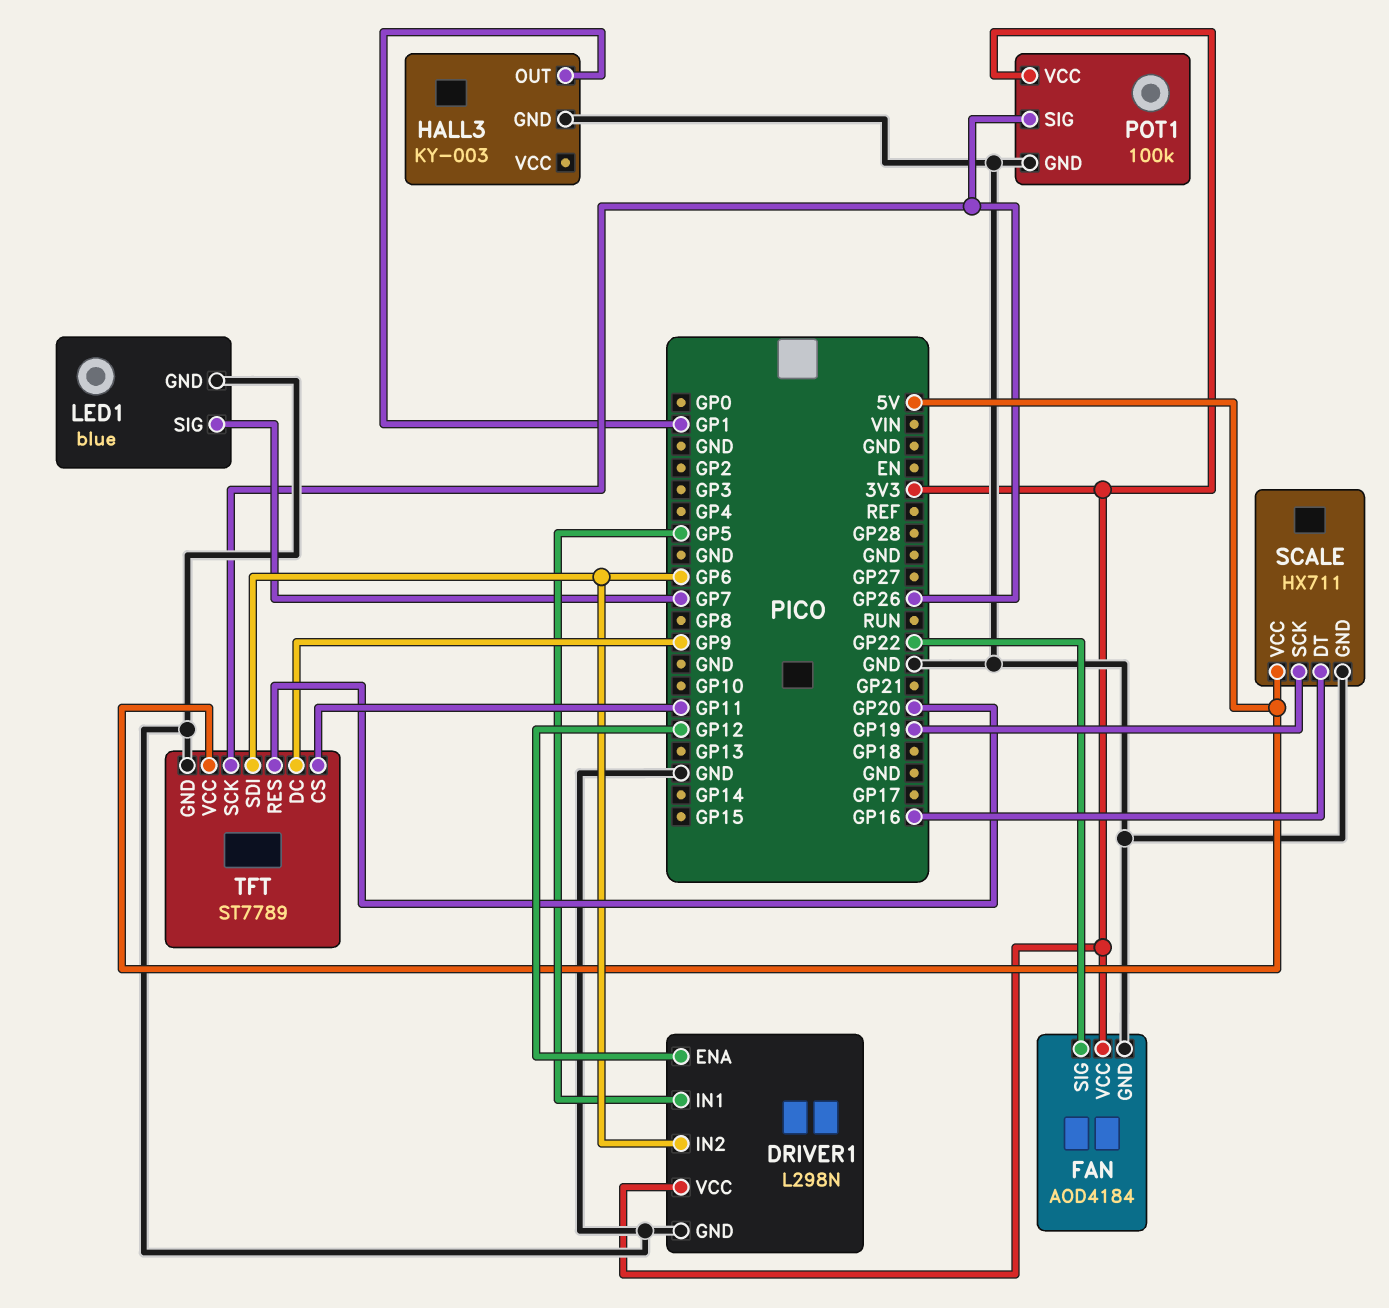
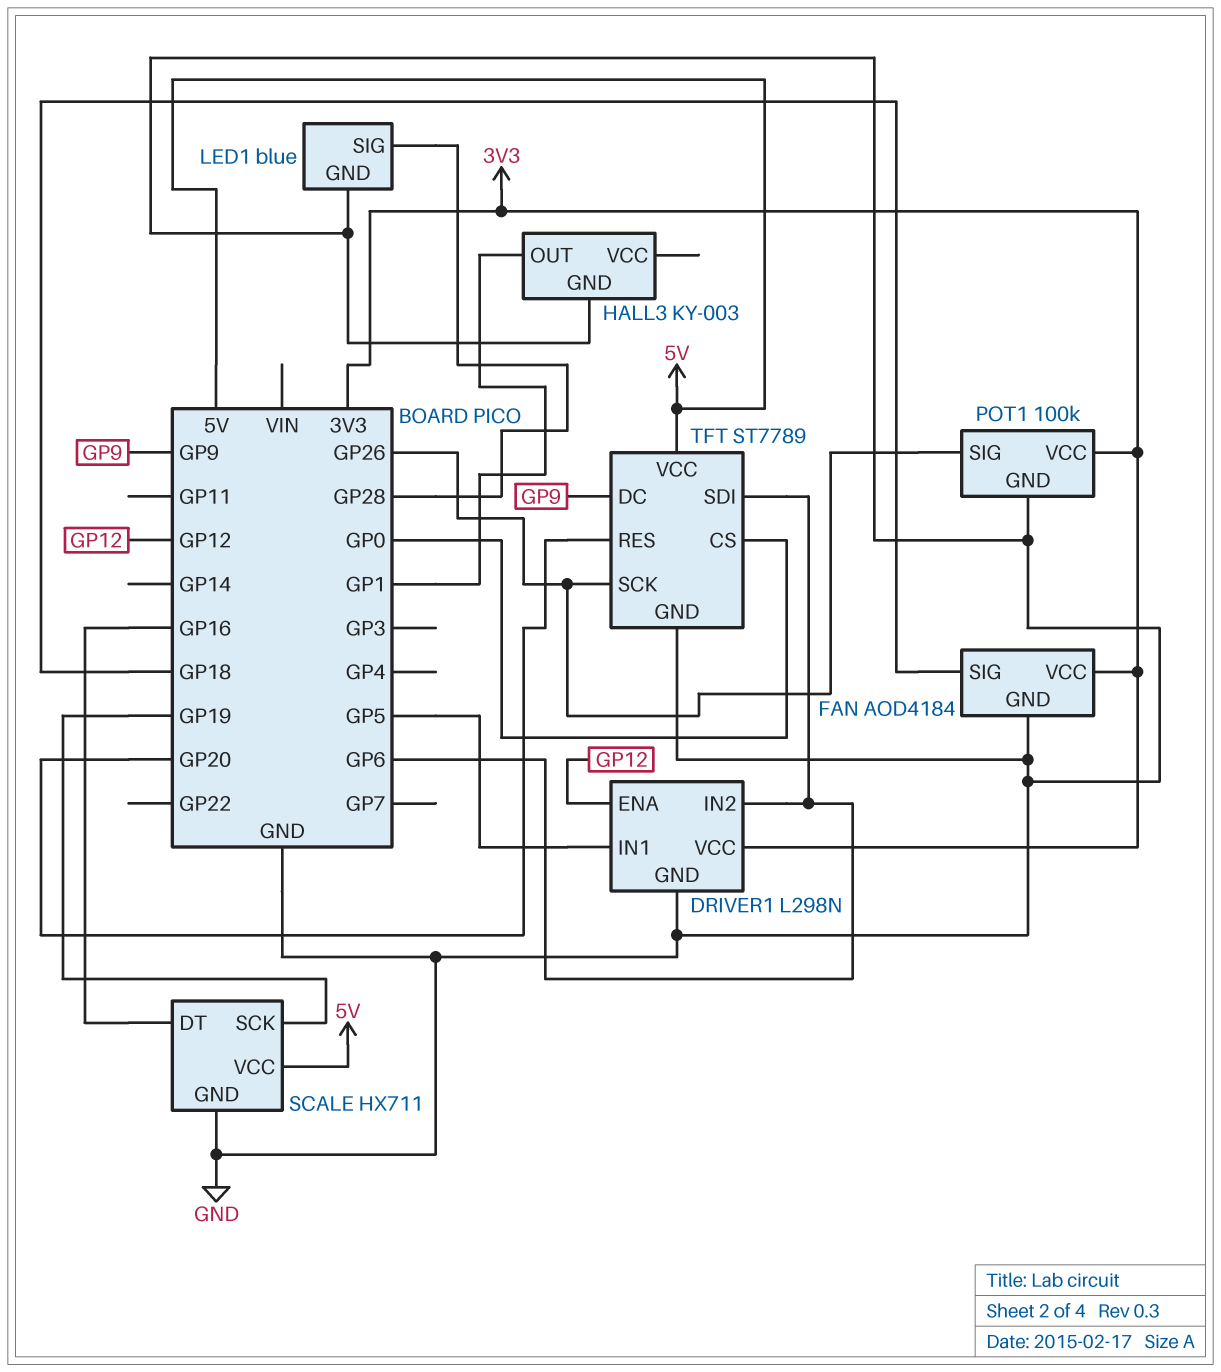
FAN pin SIG: GP22 -> GP18
LED1 pin SIG: GP7 -> GP28
TFT pin CS: GP11 -> GP0

